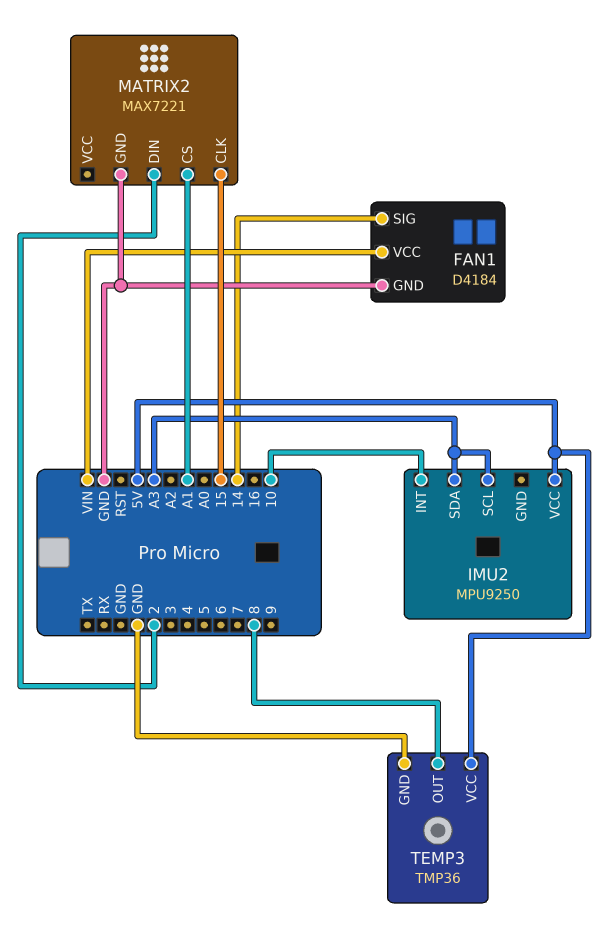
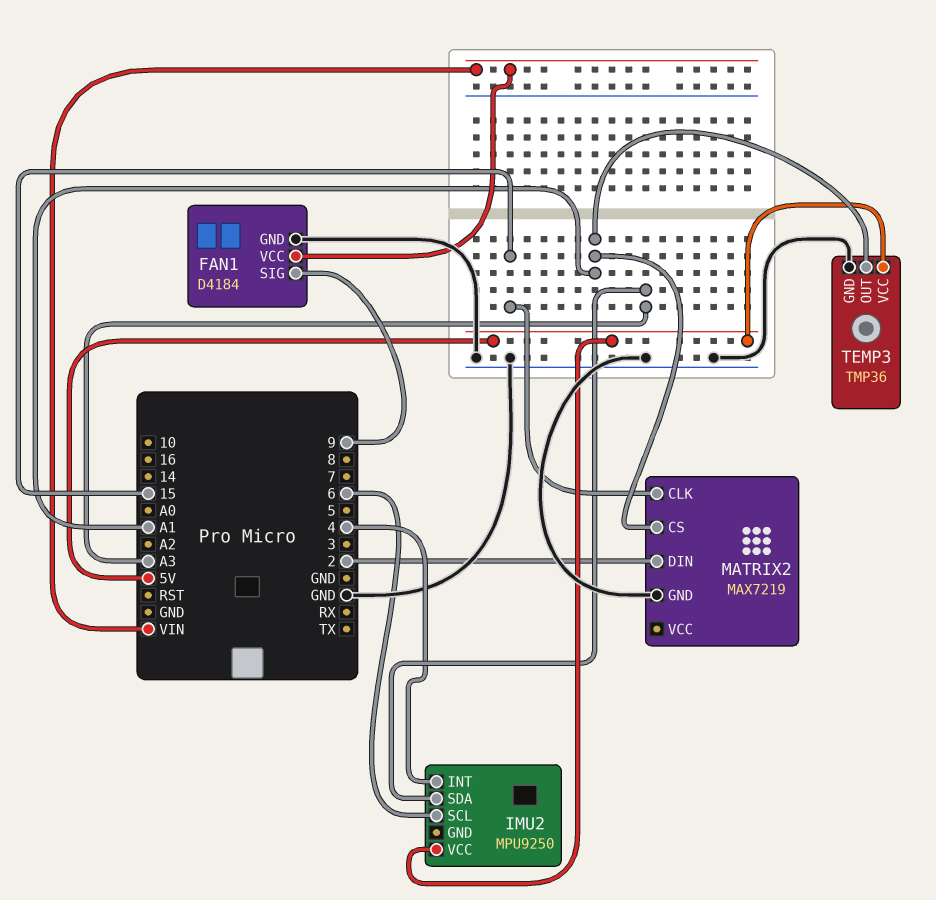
FAN1 pin SIG: 14 -> 9
IMU2 pin INT: 10 -> 4
IMU2 pin SCL: A3 -> 6
MATRIX2: MAX7221 -> MAX7219
TEMP3 pin OUT: 8 -> A1

